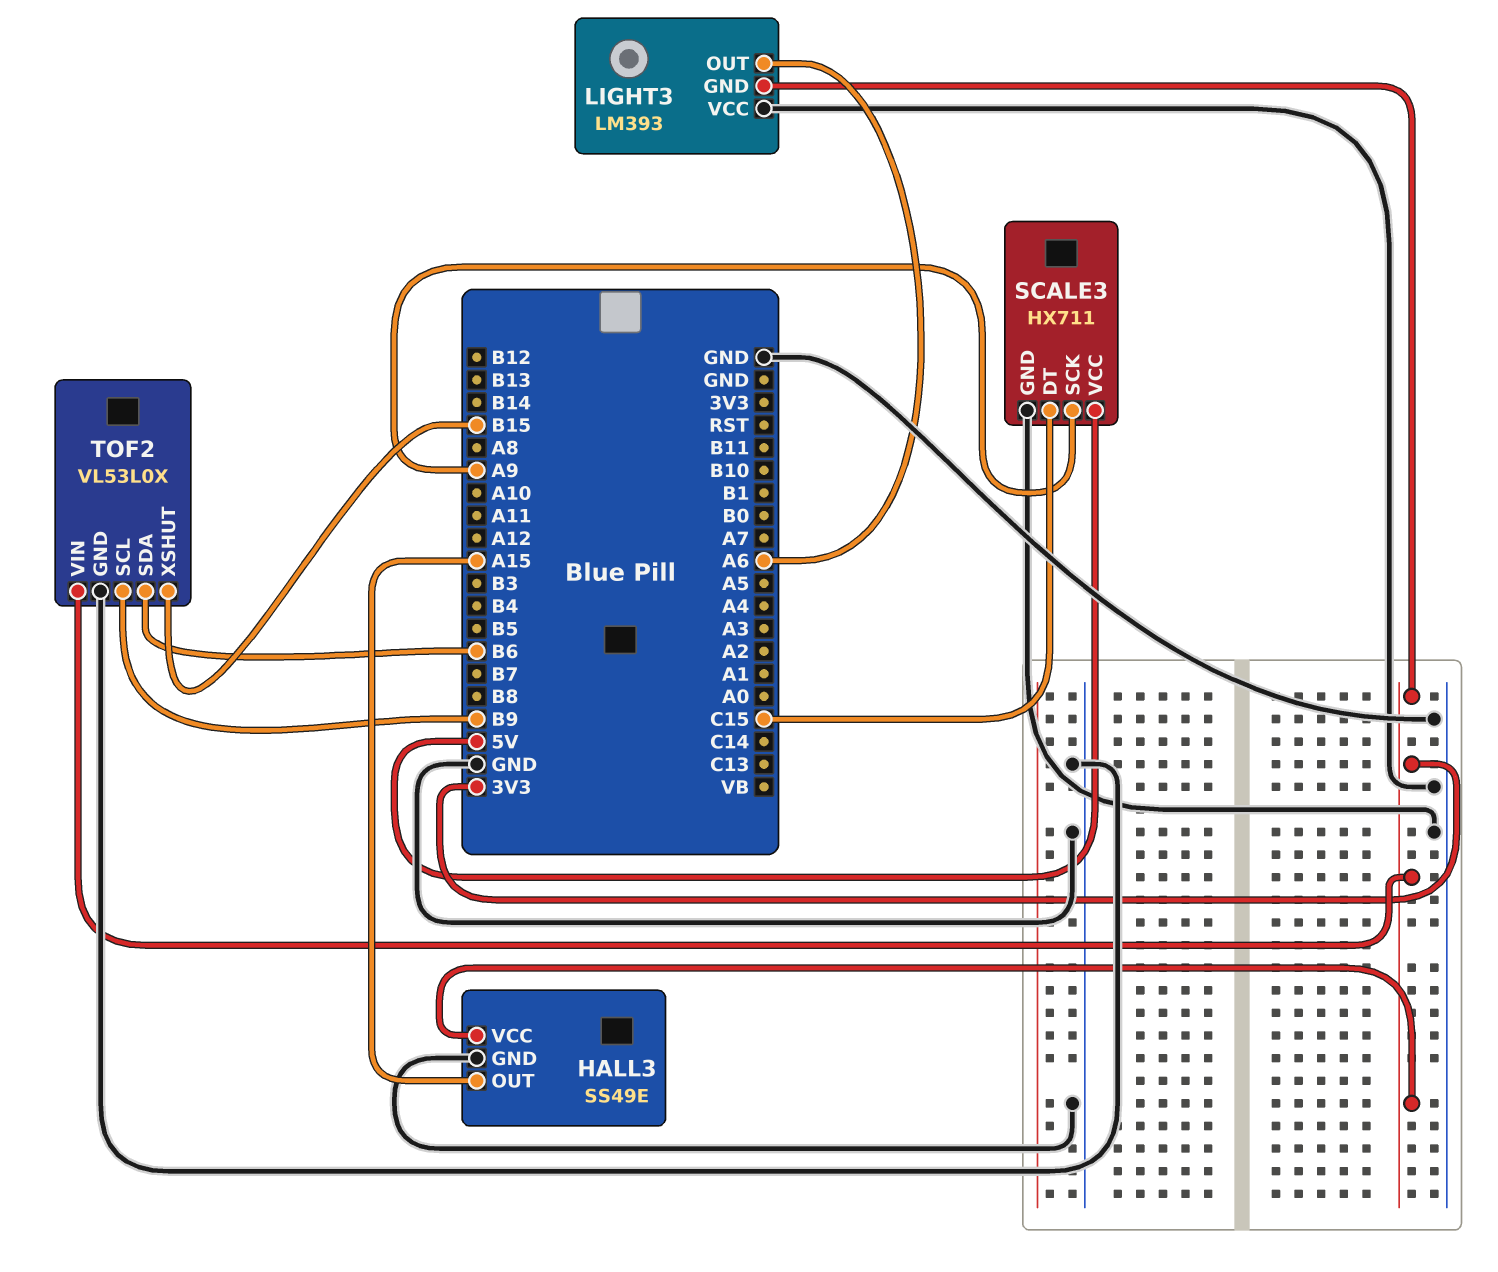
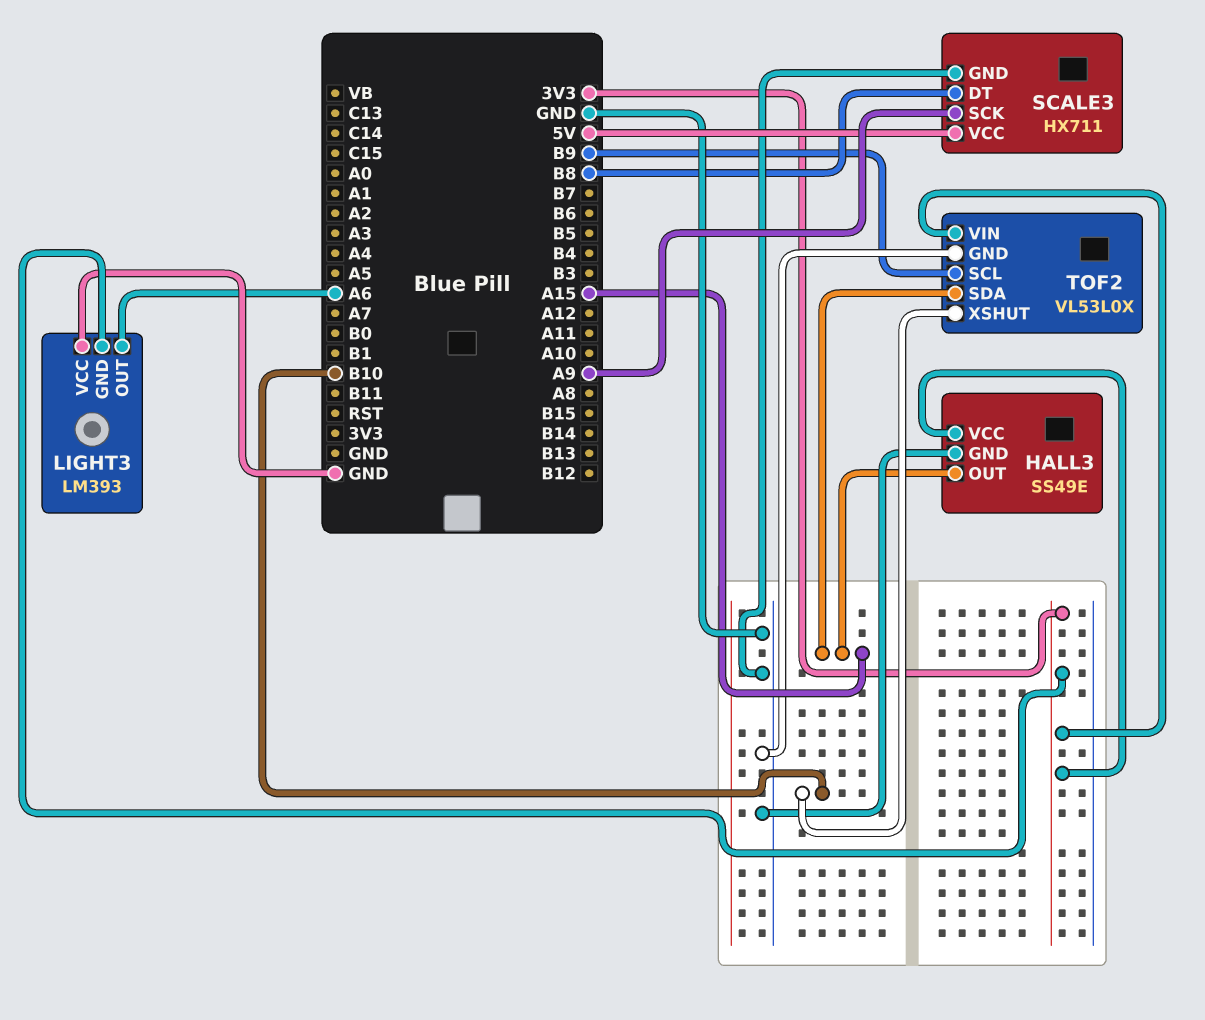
SCALE3 pin DT: C15 -> B8
TOF2 pin SDA: B6 -> A15
TOF2 pin XSHUT: B15 -> B10

